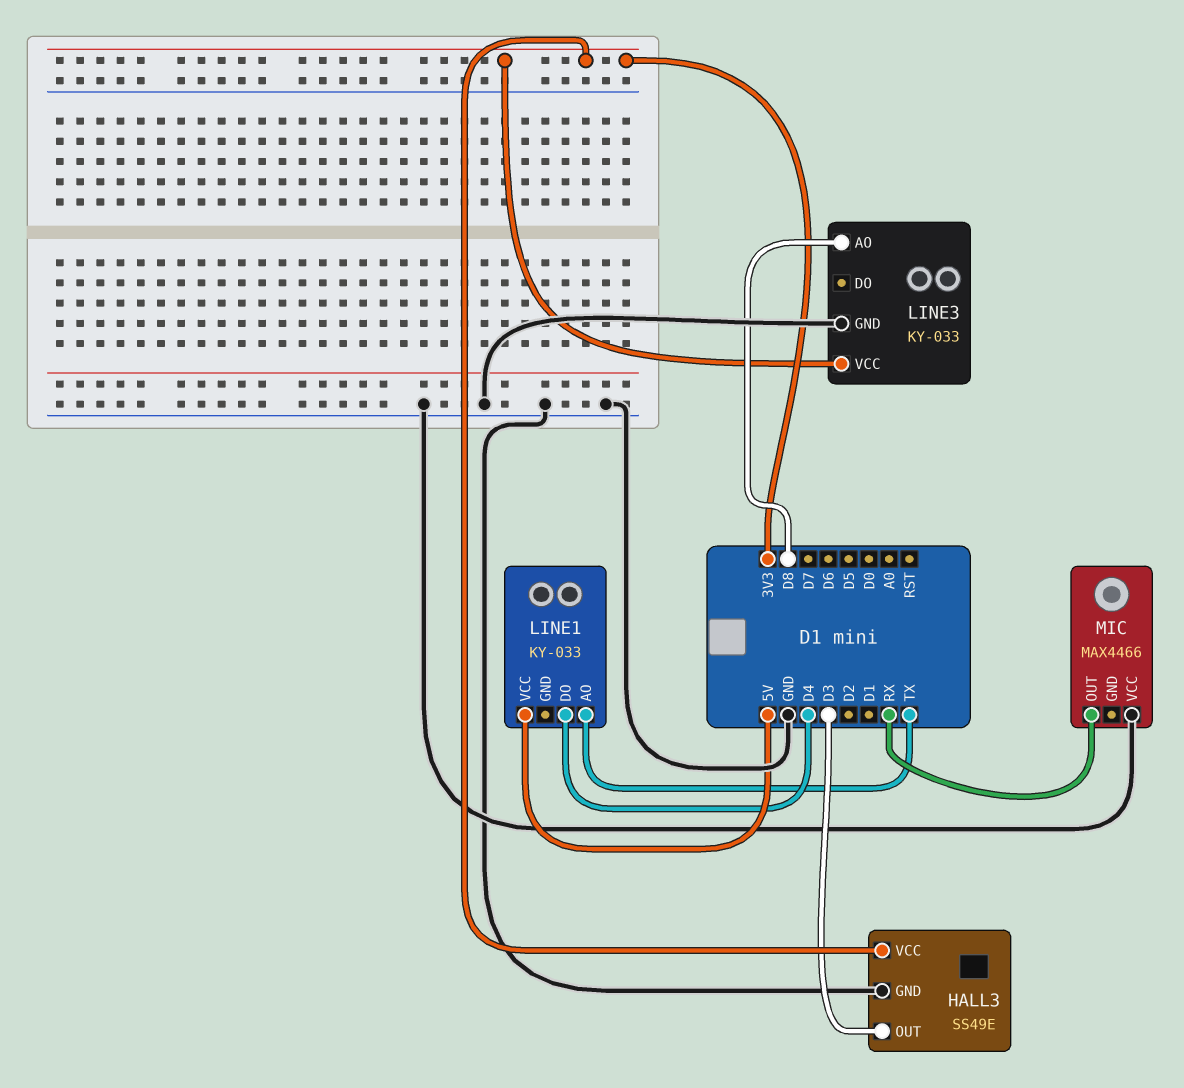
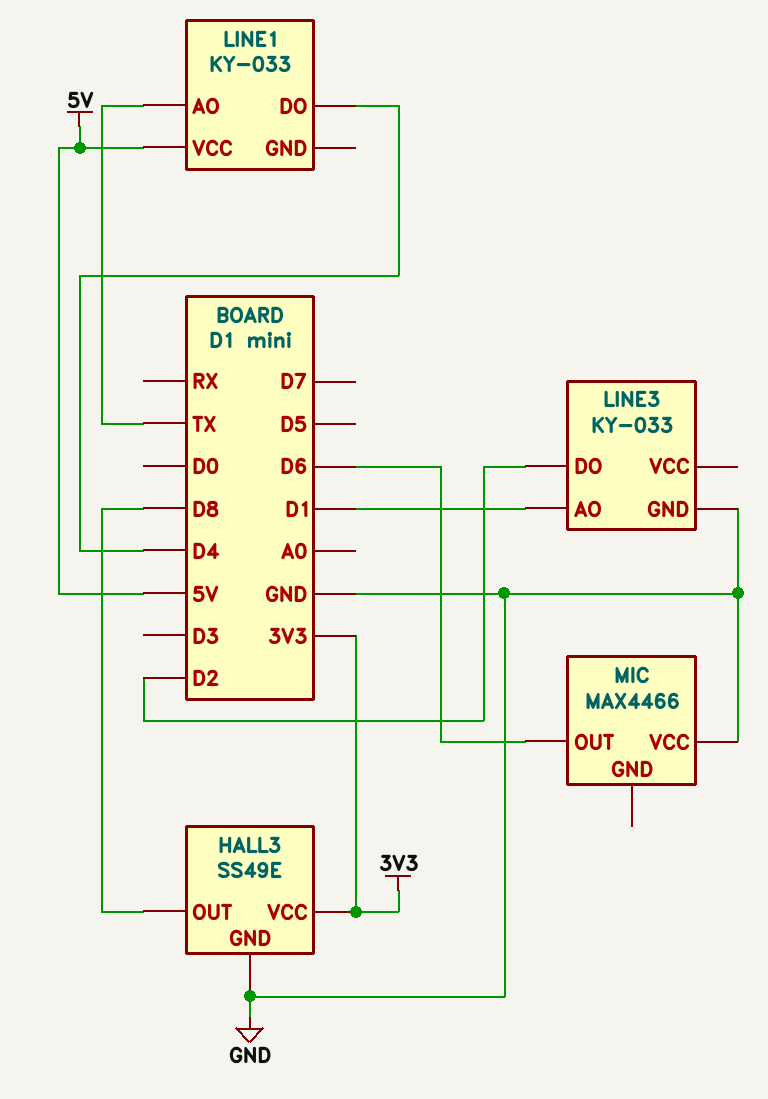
HALL3 pin OUT: D3 -> D8
LINE3 pin AO: D8 -> D1
LINE3 pin DO: none -> D2
LINE3 pin VCC: 3V3 -> none
MIC pin OUT: RX -> D6

